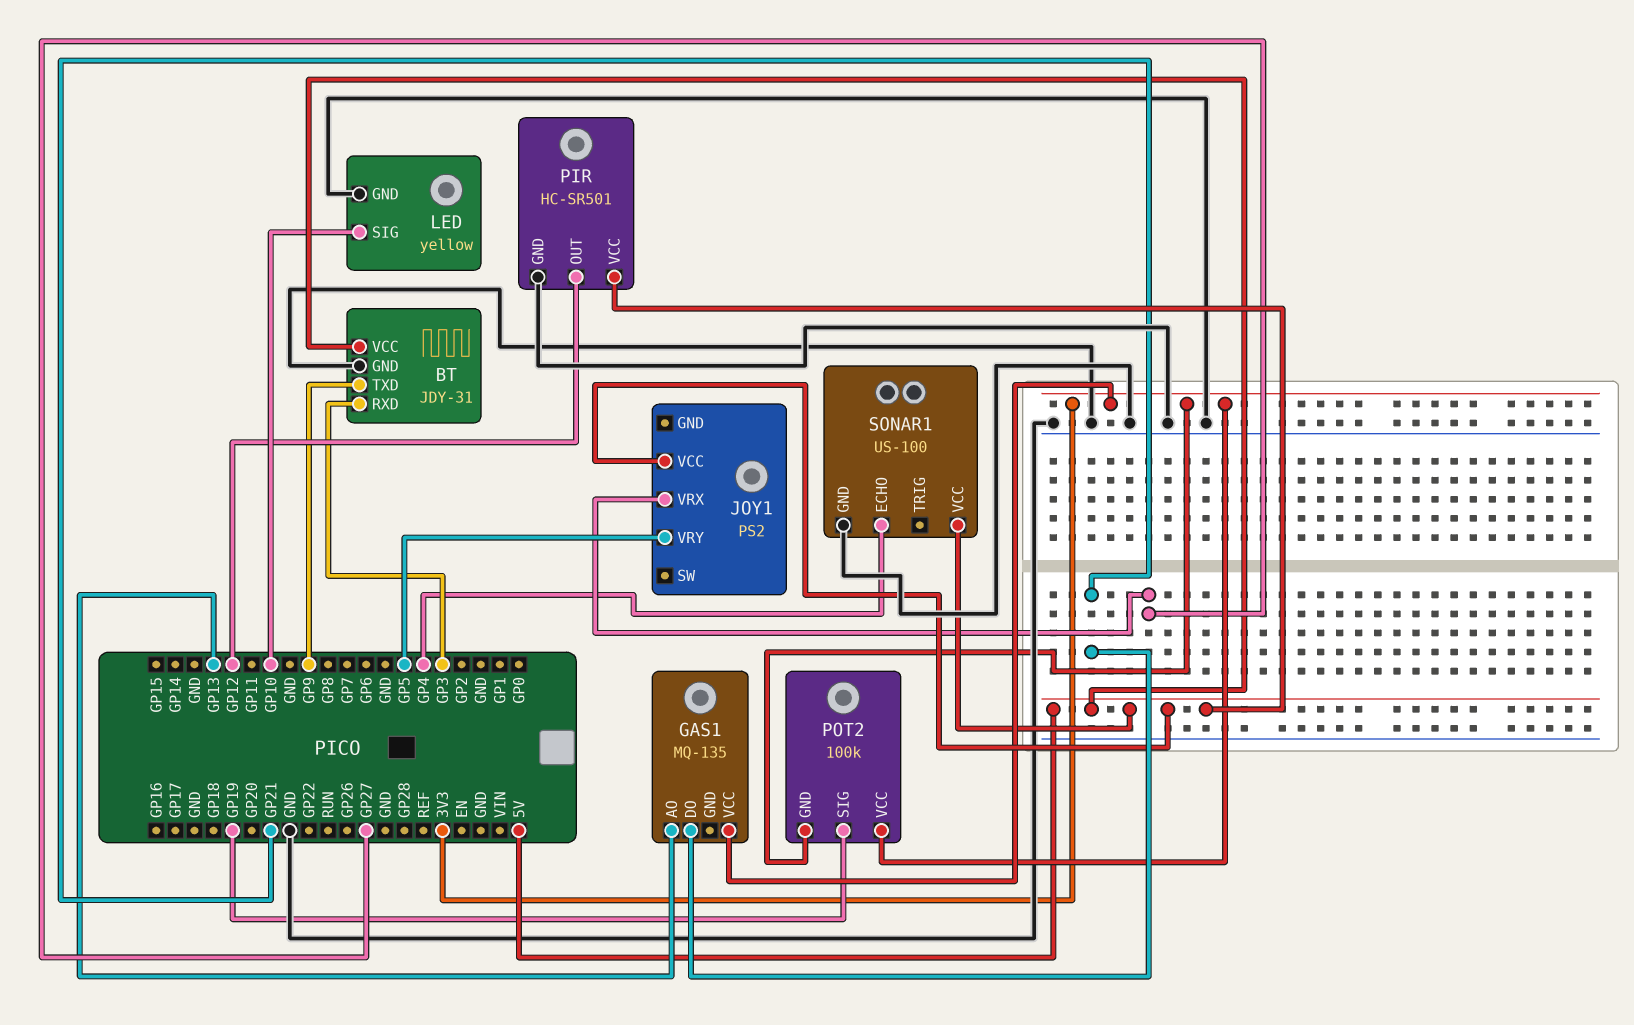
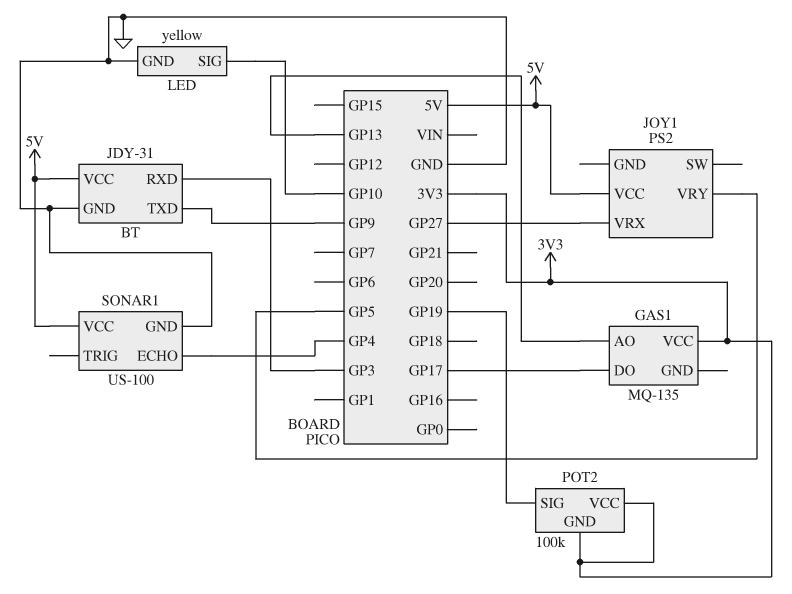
GAS1 pin DO: GP21 -> GP17
PIR: HC-SR501 -> none
PIR pin GND: GND -> none
PIR pin OUT: GP12 -> none
PIR pin VCC: 5V -> none

